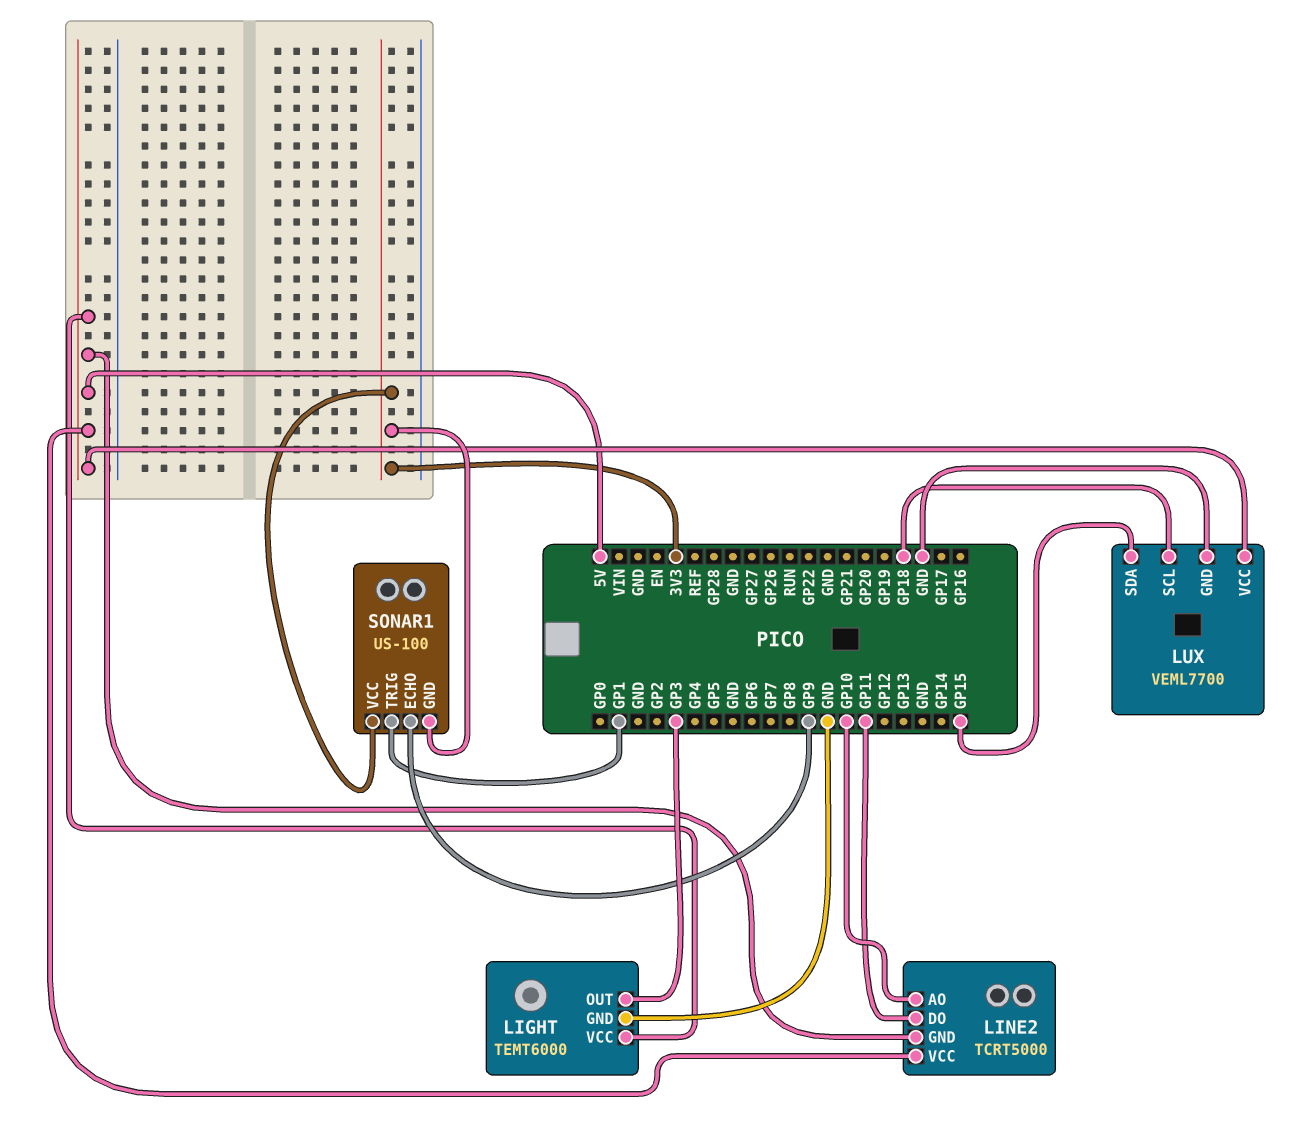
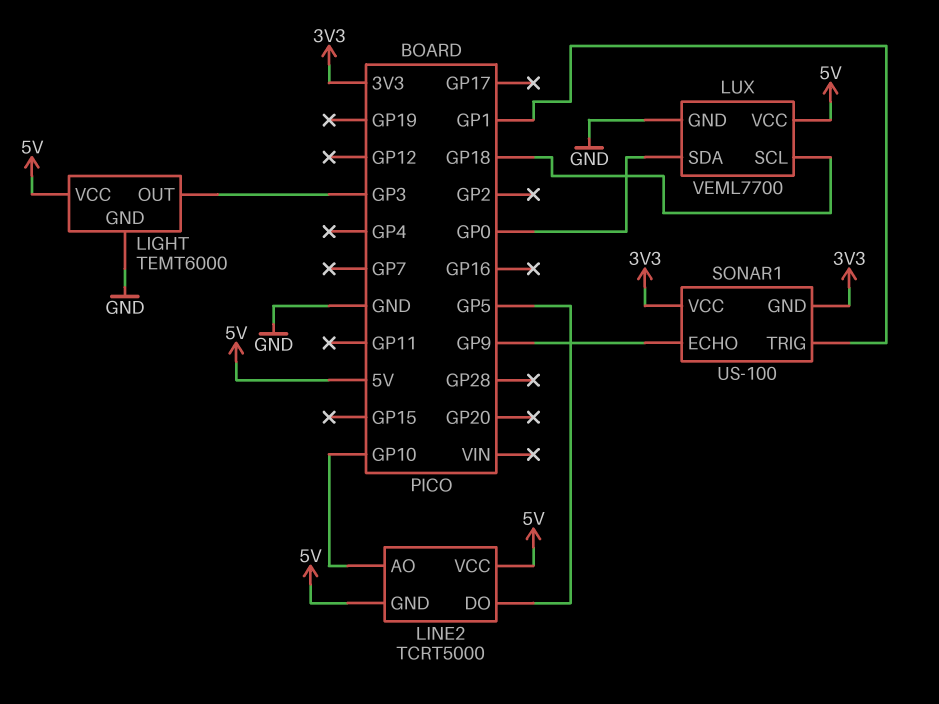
LINE2 pin DO: GP11 -> GP5
LUX pin SDA: GP15 -> GP0

